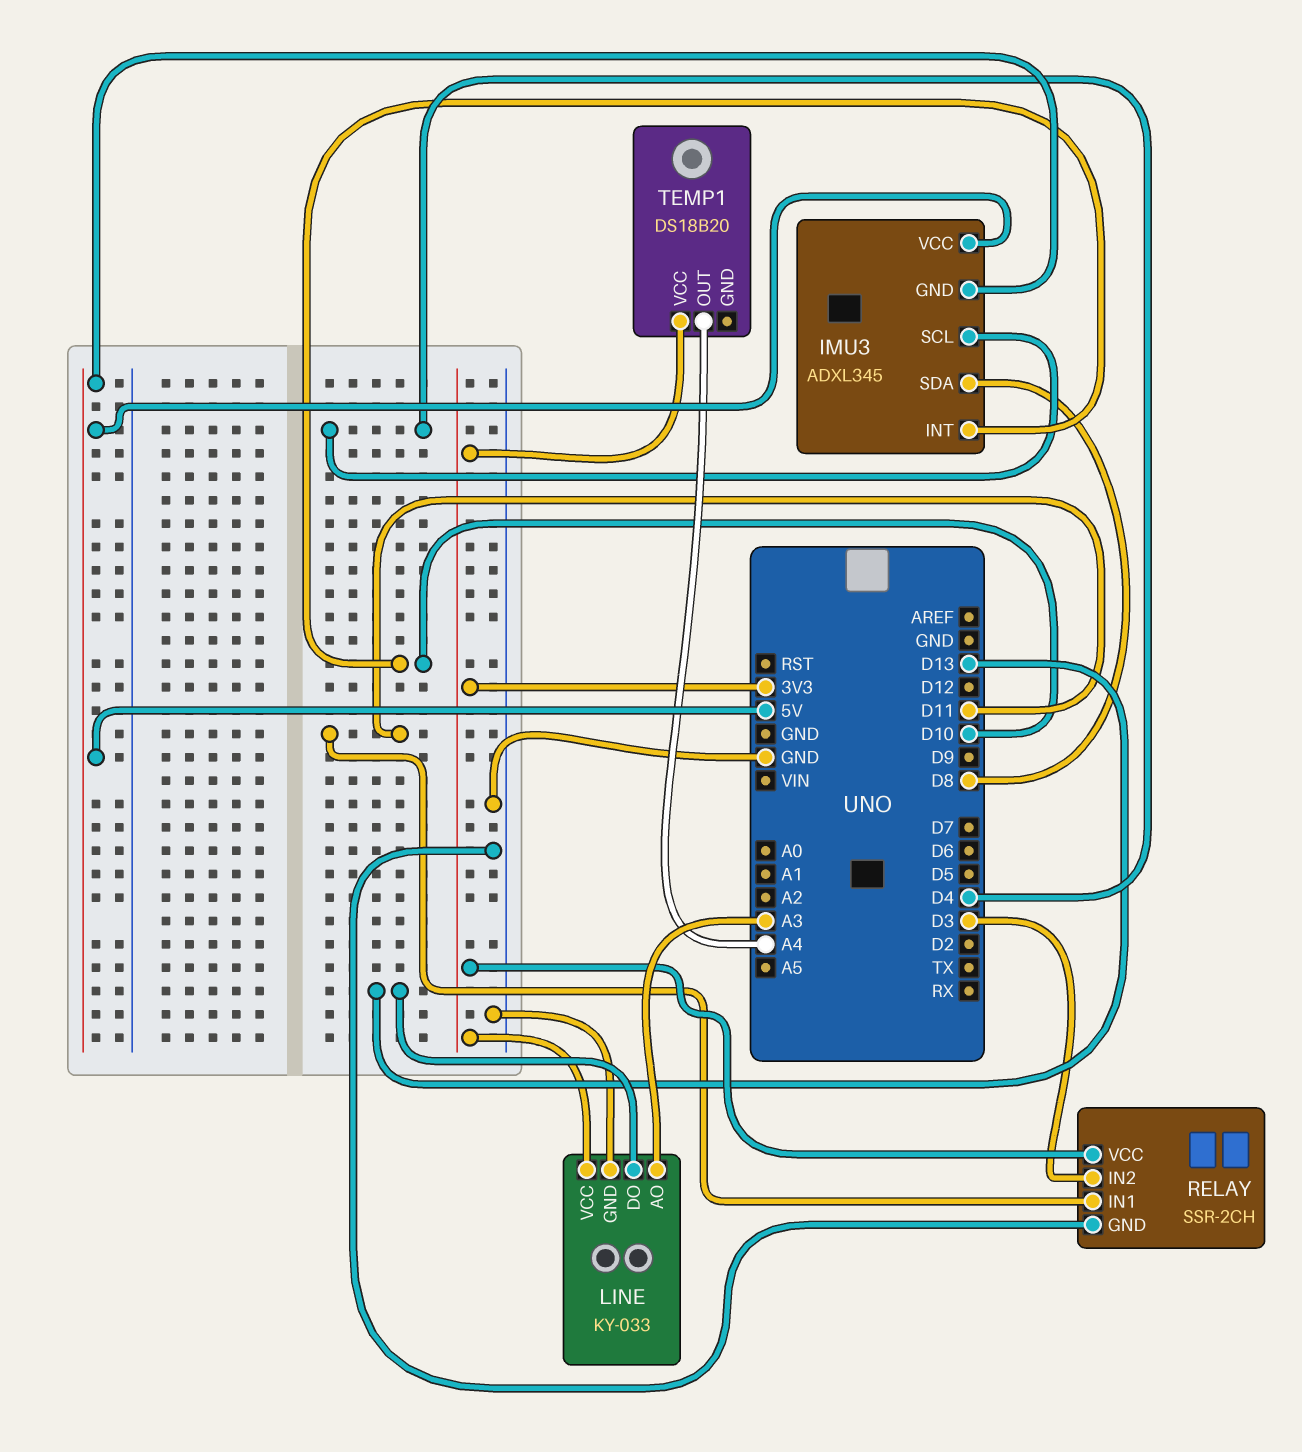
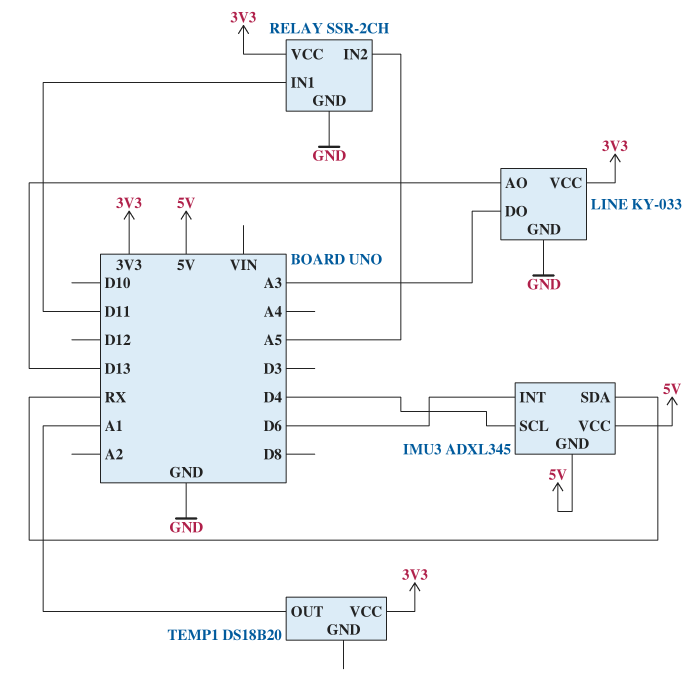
IMU3 pin INT: D10 -> D6
IMU3 pin SDA: D8 -> RX
LINE pin AO: A3 -> D13
LINE pin DO: D13 -> A3
RELAY pin IN2: D3 -> A5
TEMP1 pin OUT: A4 -> A1

